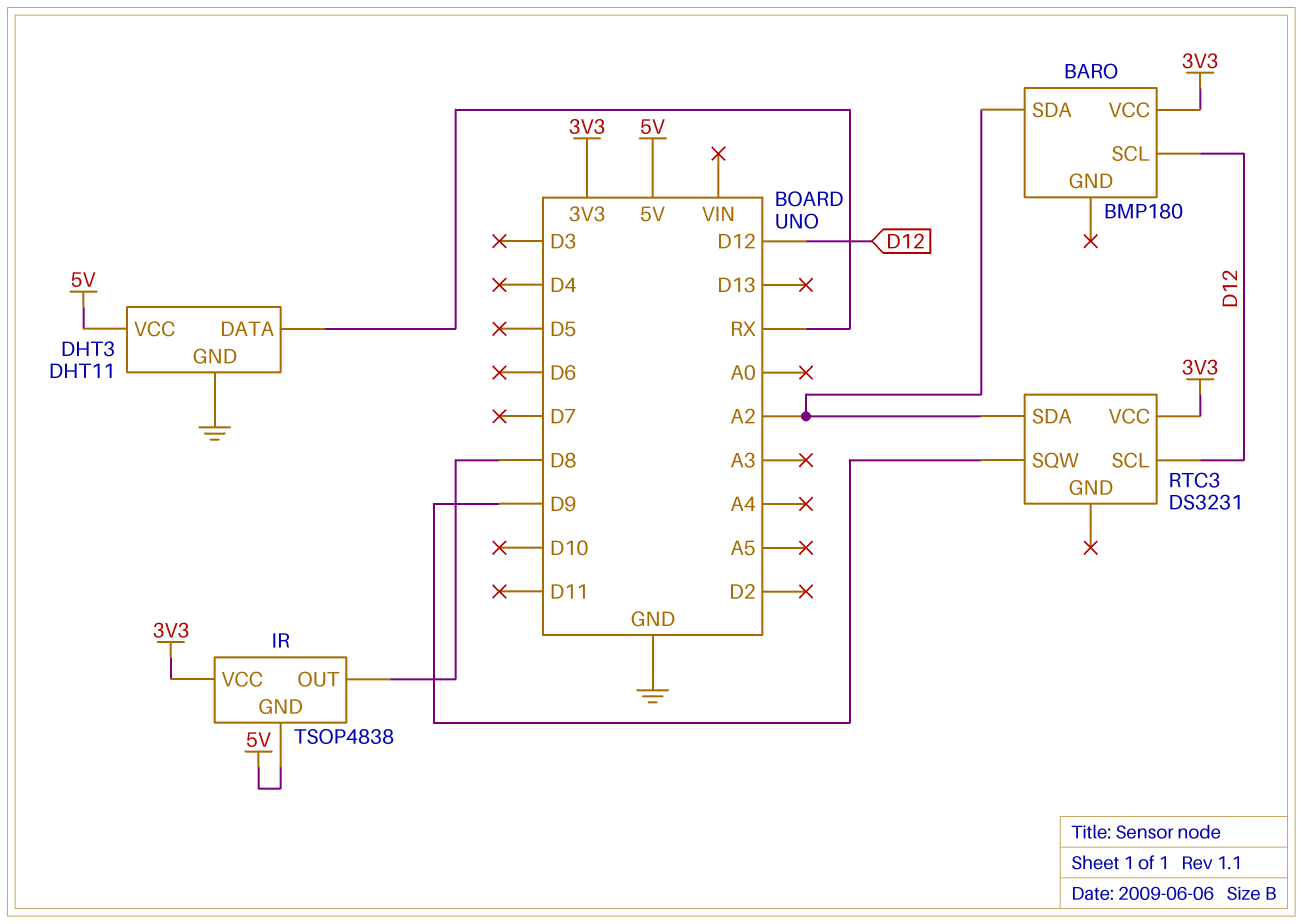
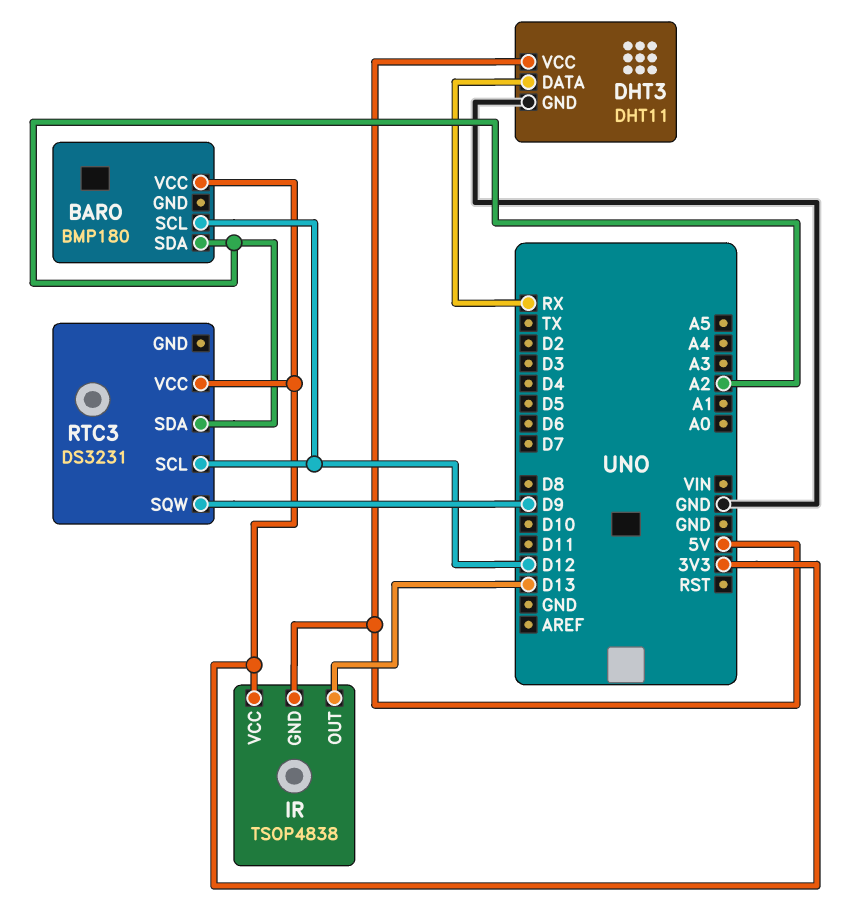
IR pin OUT: D8 -> D13

